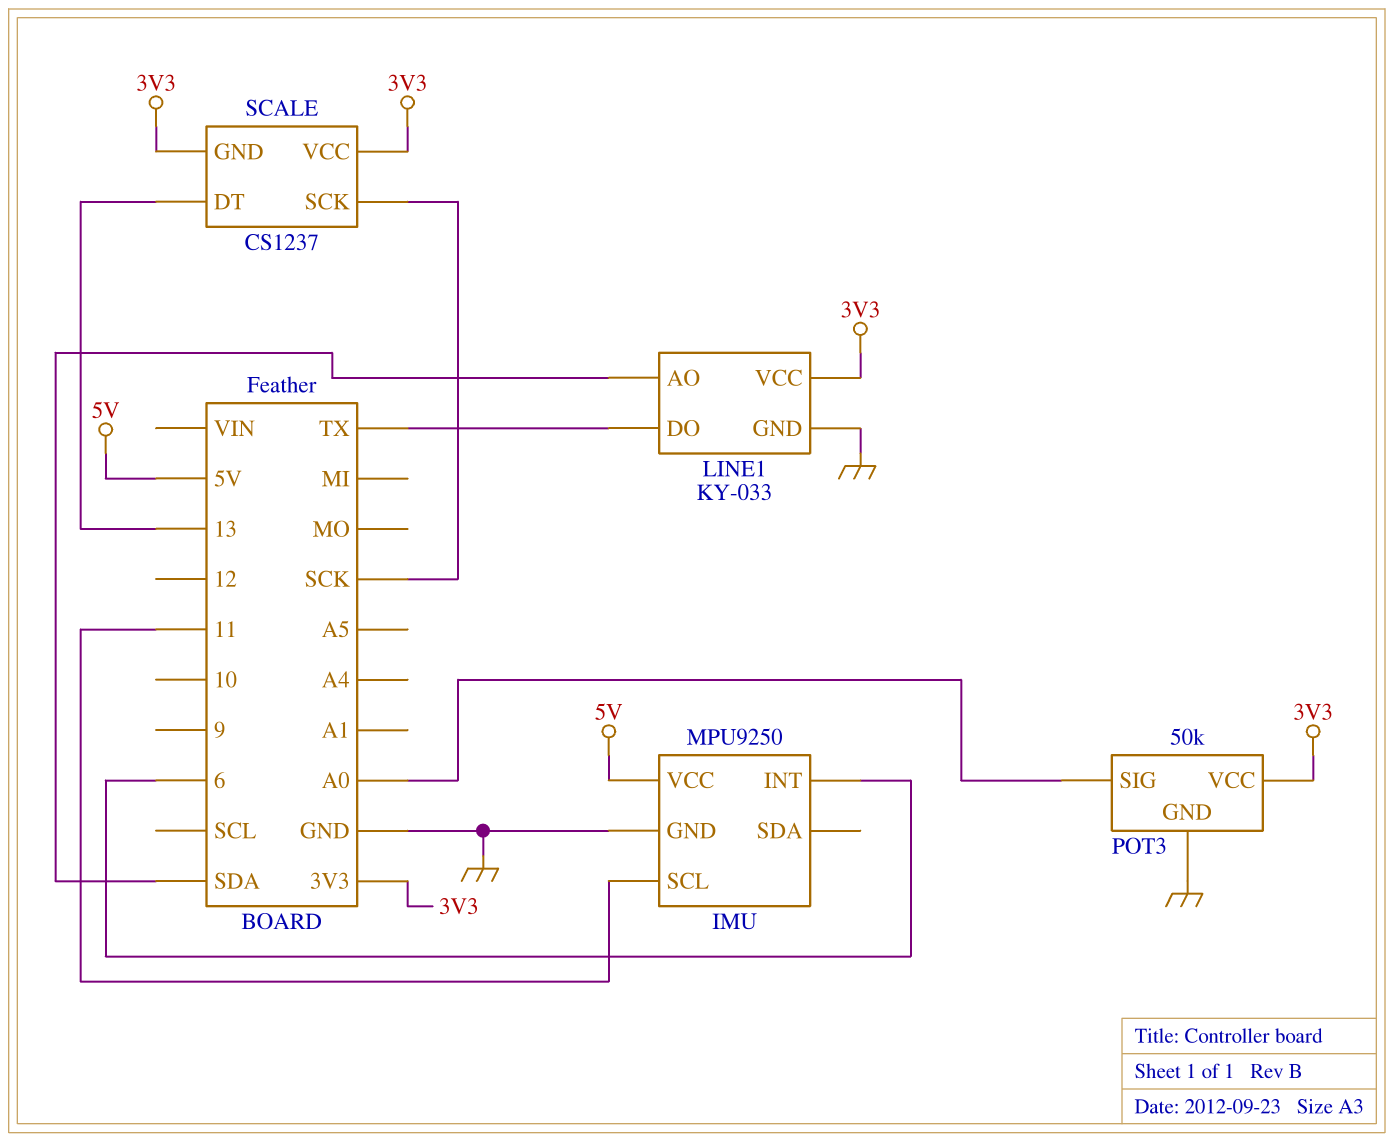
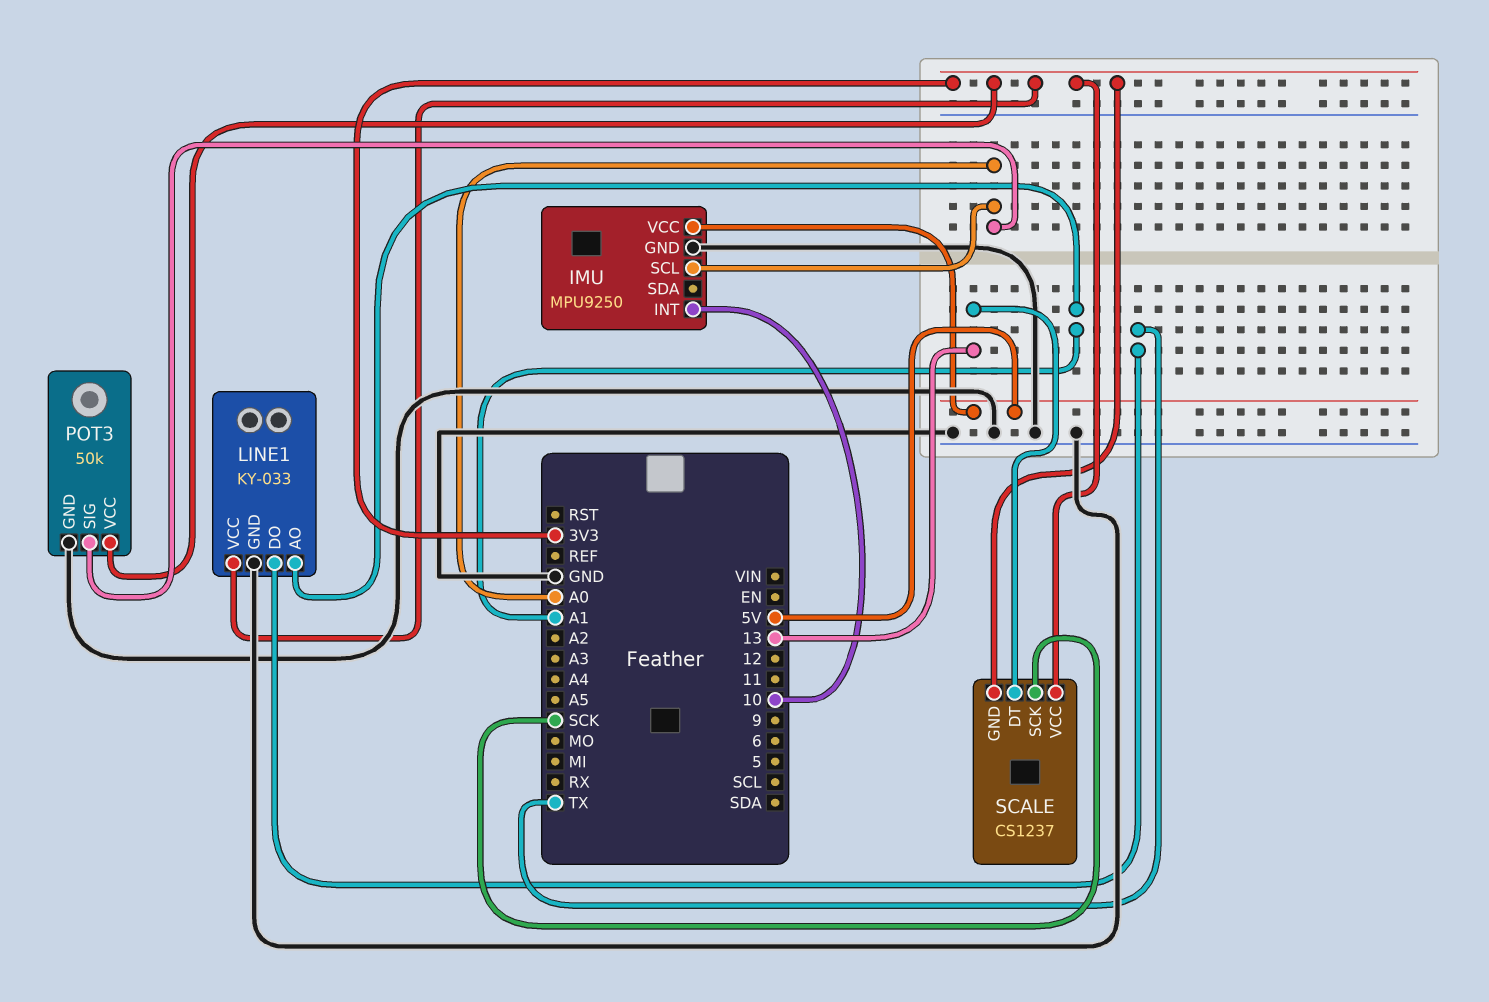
IMU pin INT: 6 -> 10
IMU pin SCL: 11 -> A0
LINE1 pin AO: SDA -> A1

